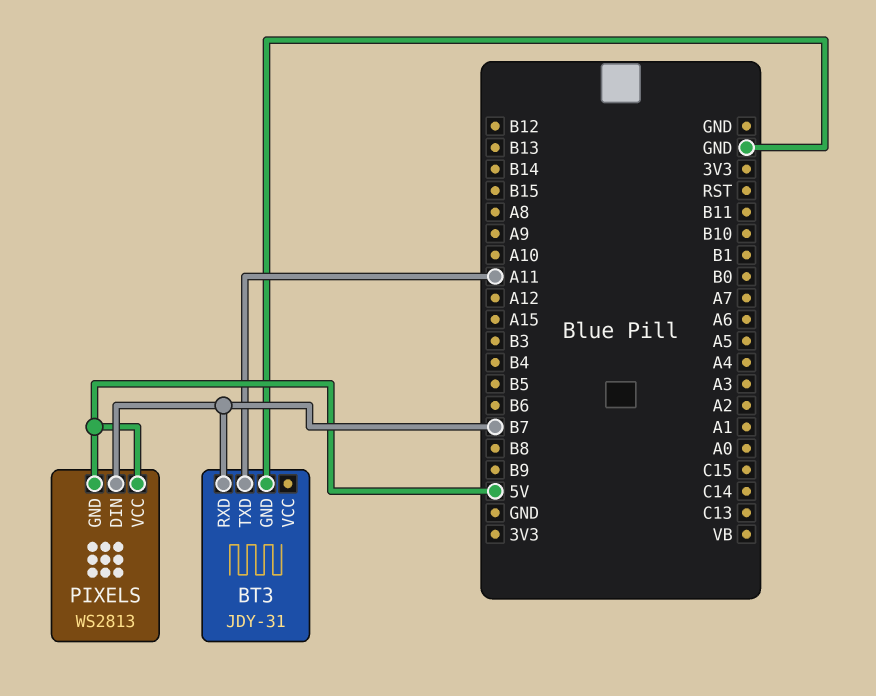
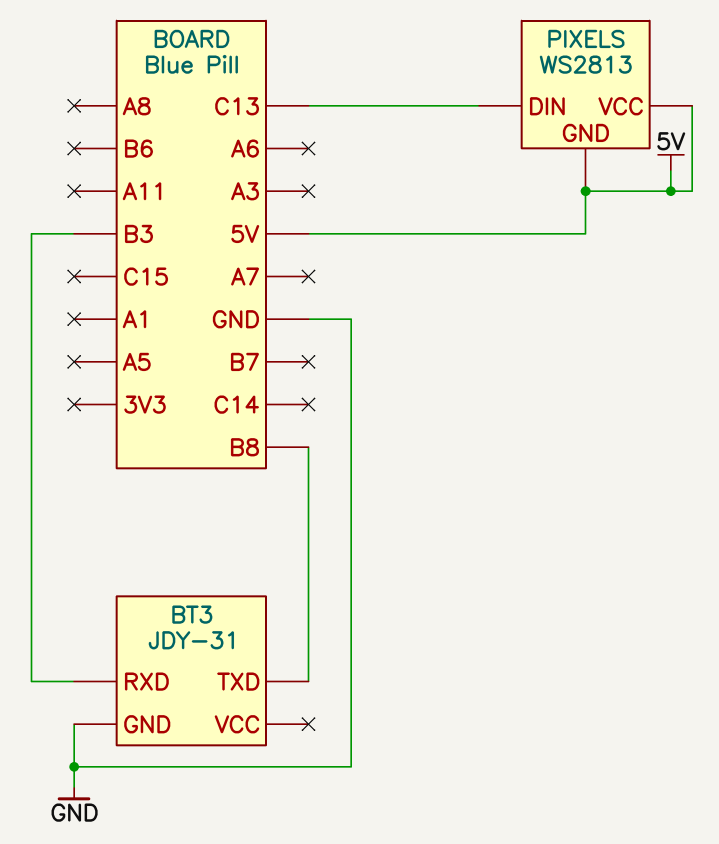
BT3 pin RXD: B7 -> B3
BT3 pin TXD: A11 -> B8
PIXELS pin DIN: B7 -> C13

